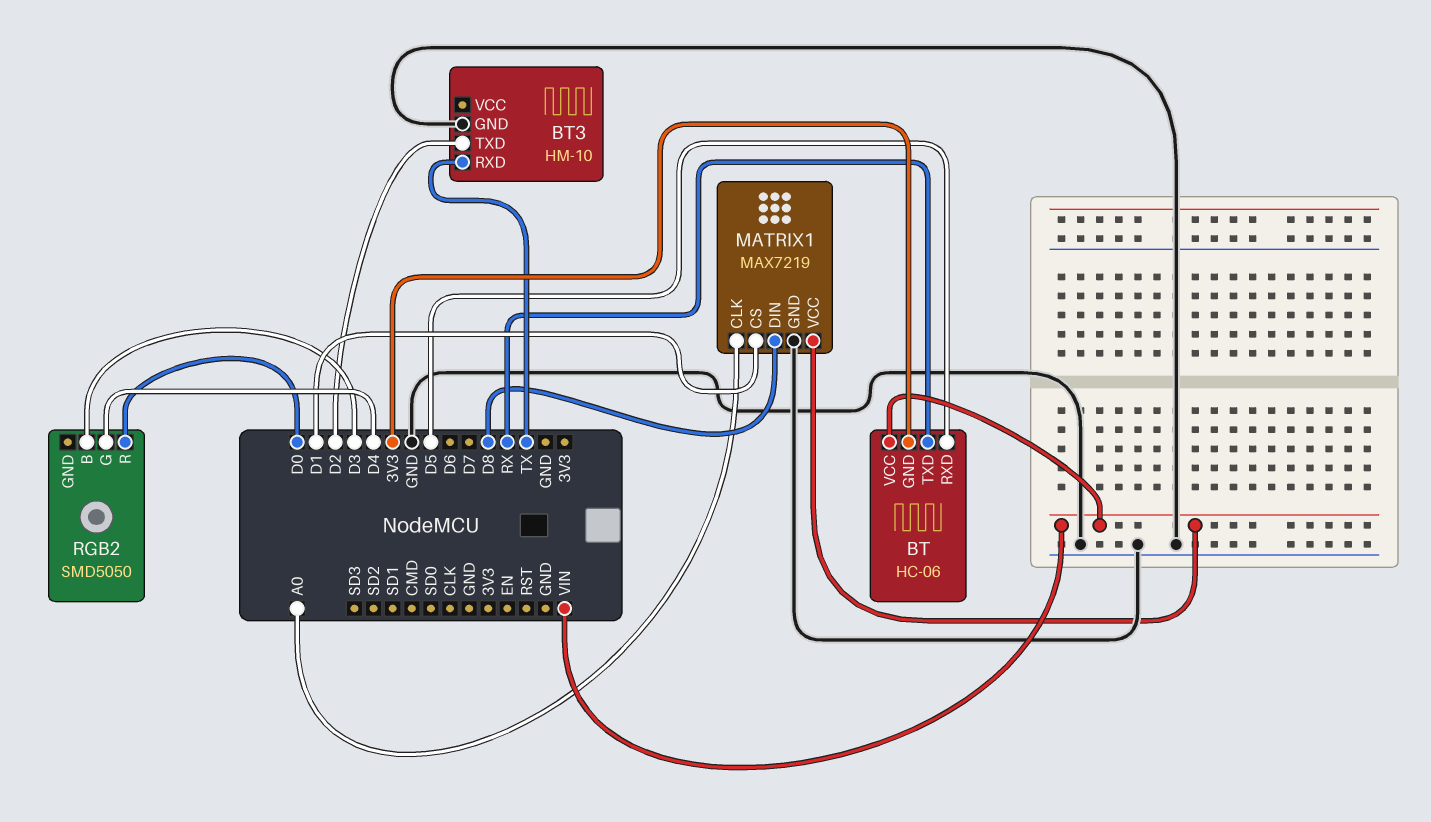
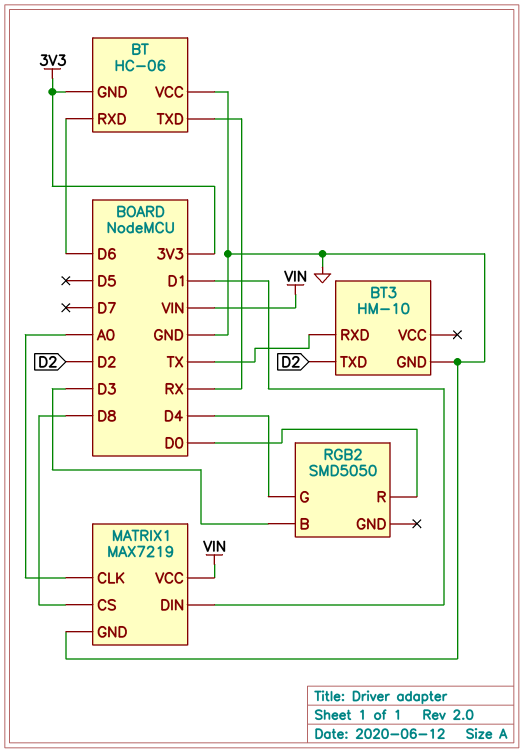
BT pin RXD: D5 -> D6
BT pin VCC: VIN -> GND
MATRIX1 pin CS: D1 -> D8
MATRIX1 pin DIN: D8 -> D1

